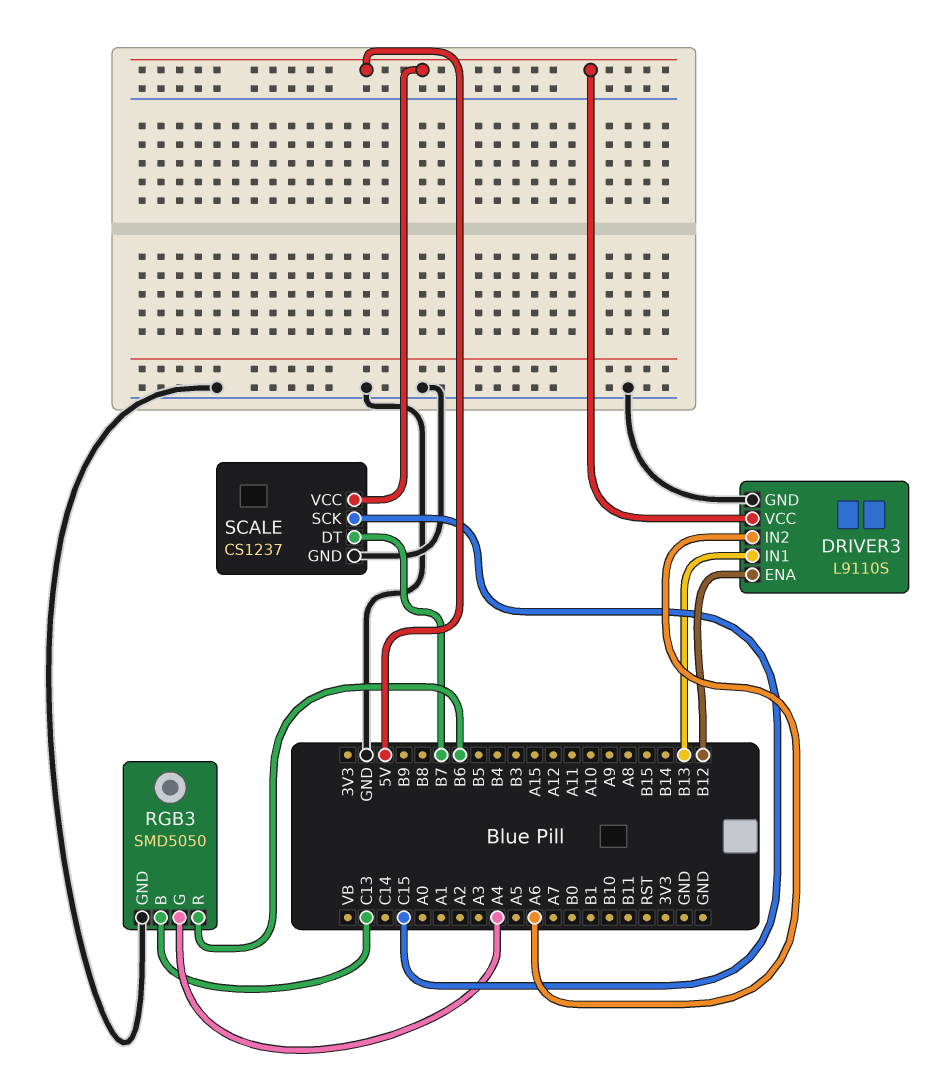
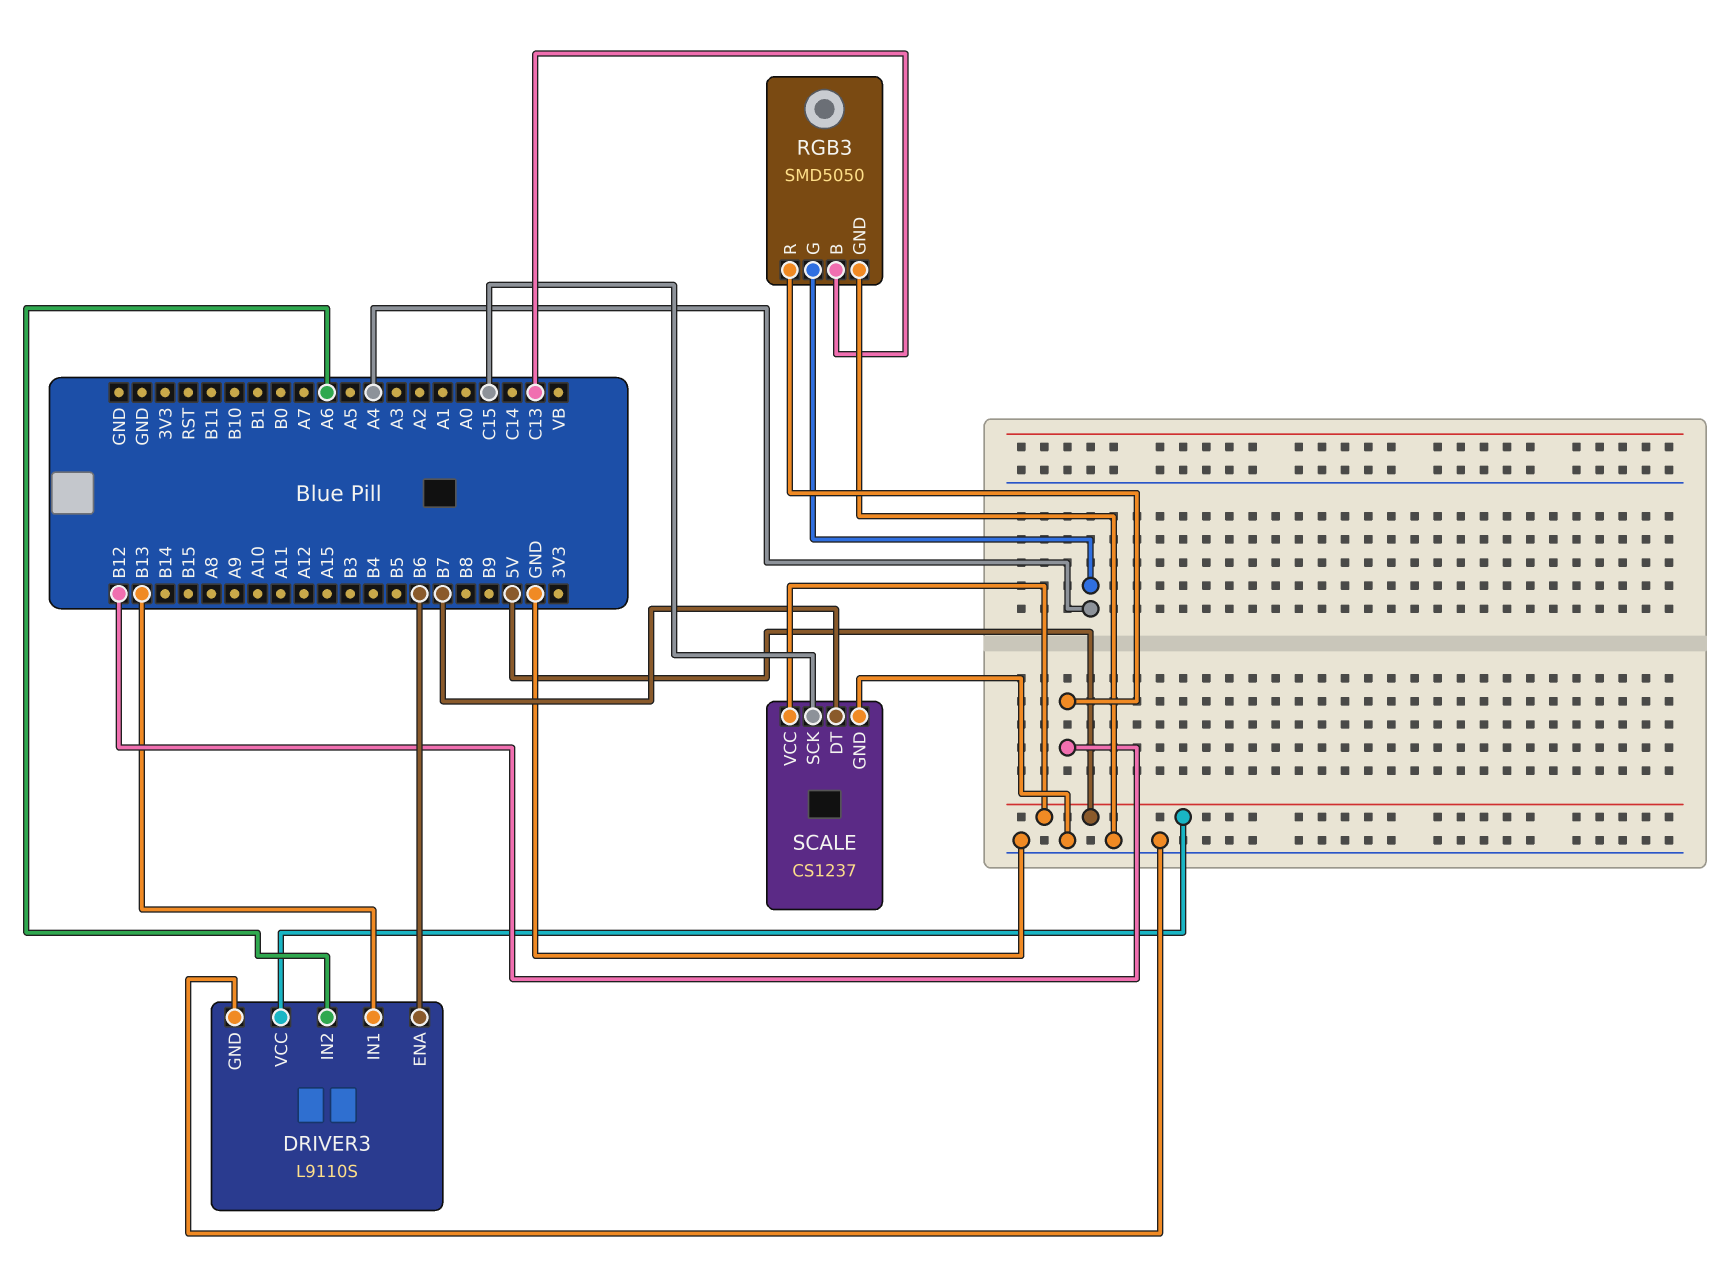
DRIVER3 pin ENA: B12 -> B6
RGB3 pin R: B6 -> B12

